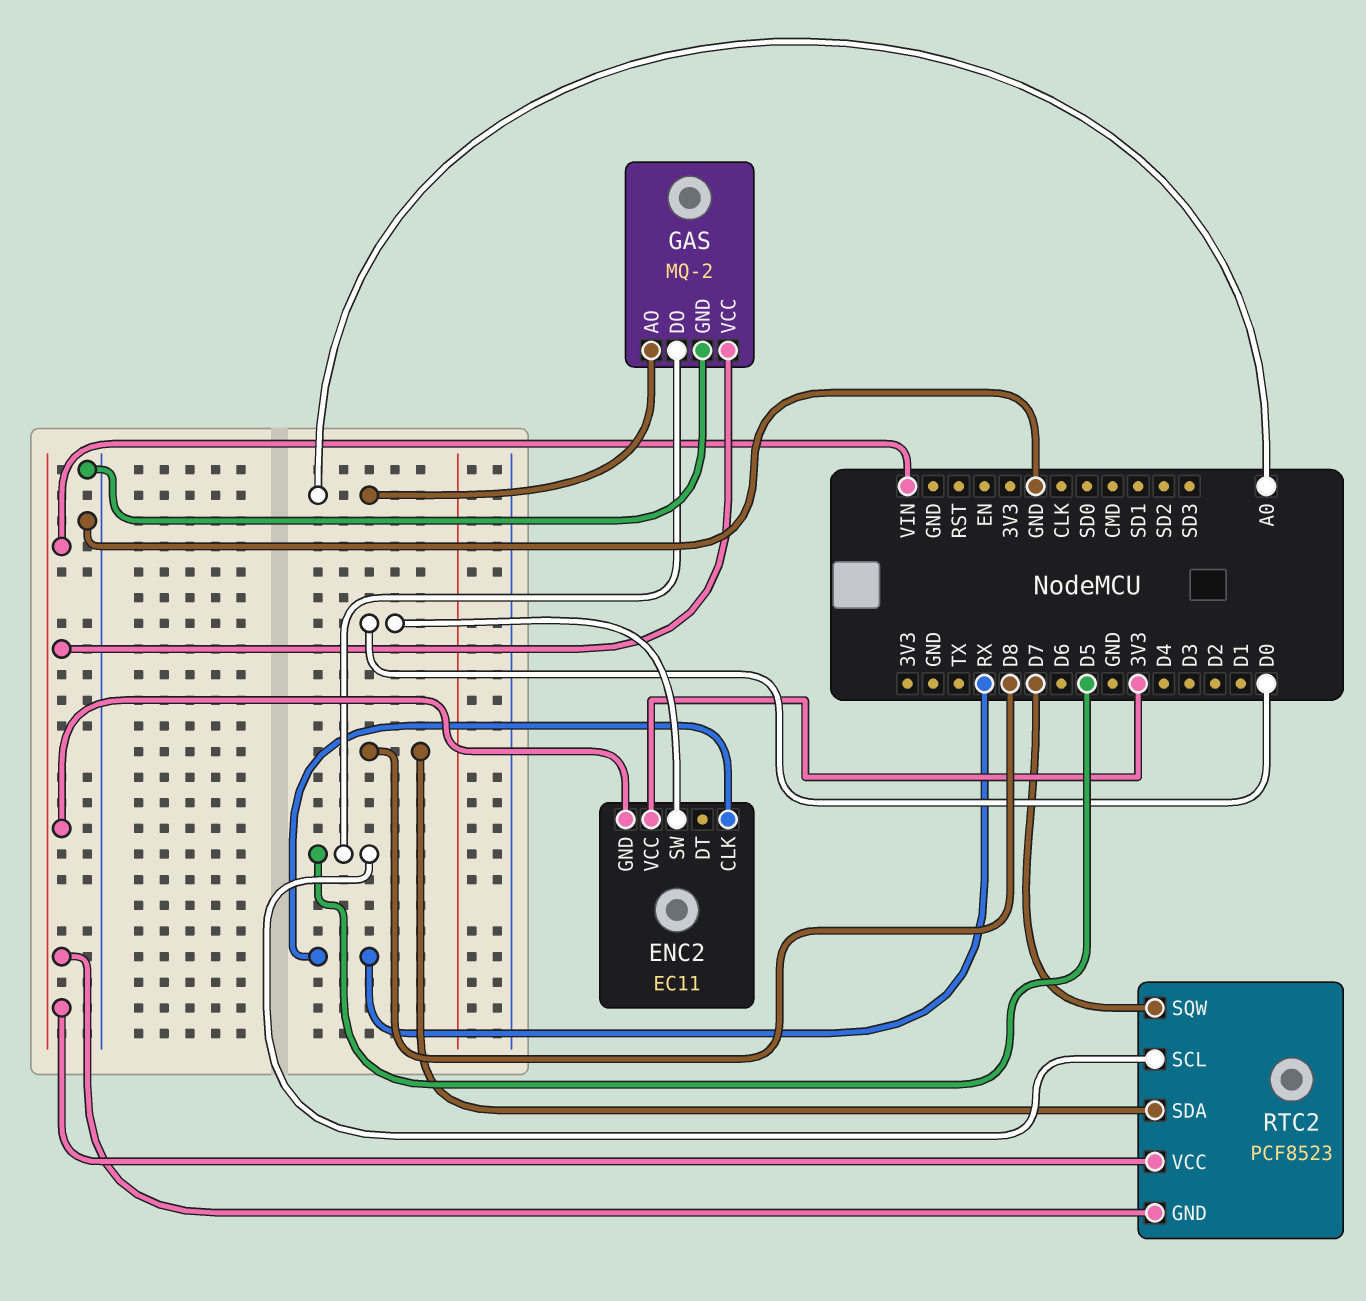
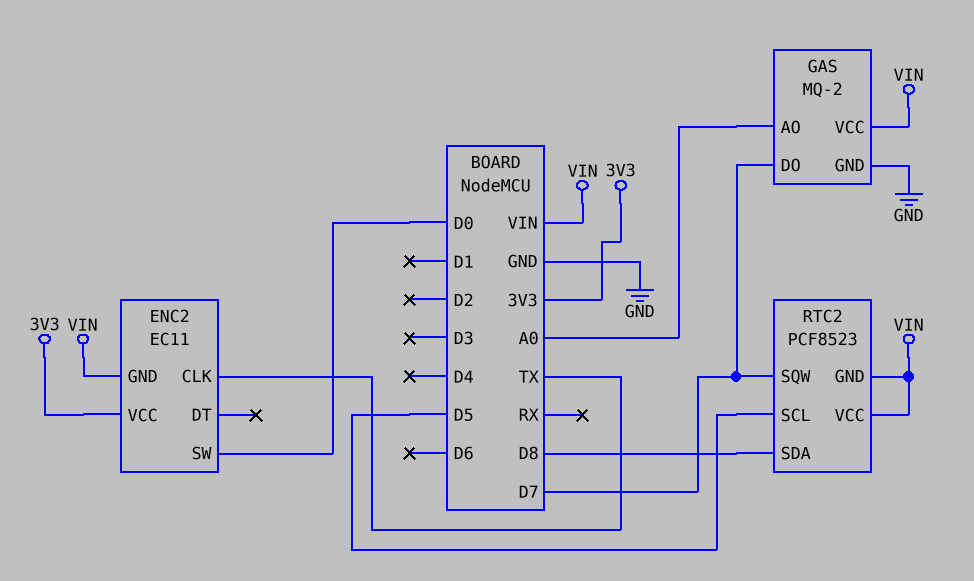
ENC2 pin CLK: RX -> TX
GAS pin DO: D5 -> D7

